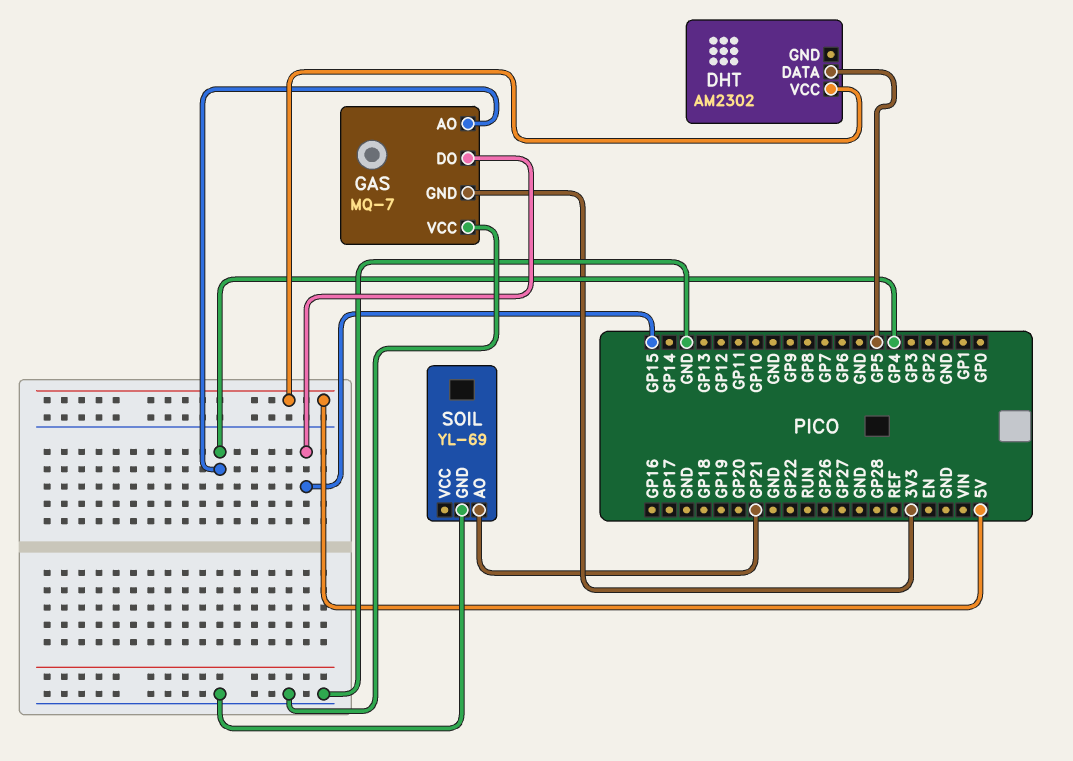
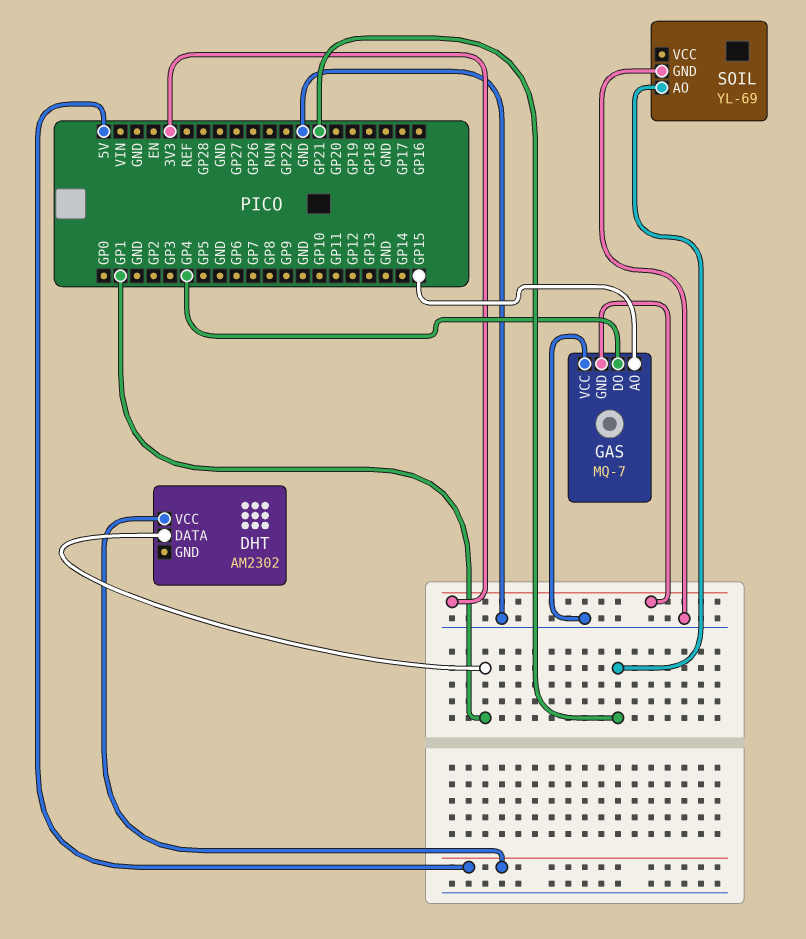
DHT pin DATA: GP5 -> GP1
GAS pin AO: GP4 -> GP15
GAS pin DO: GP15 -> GP4

